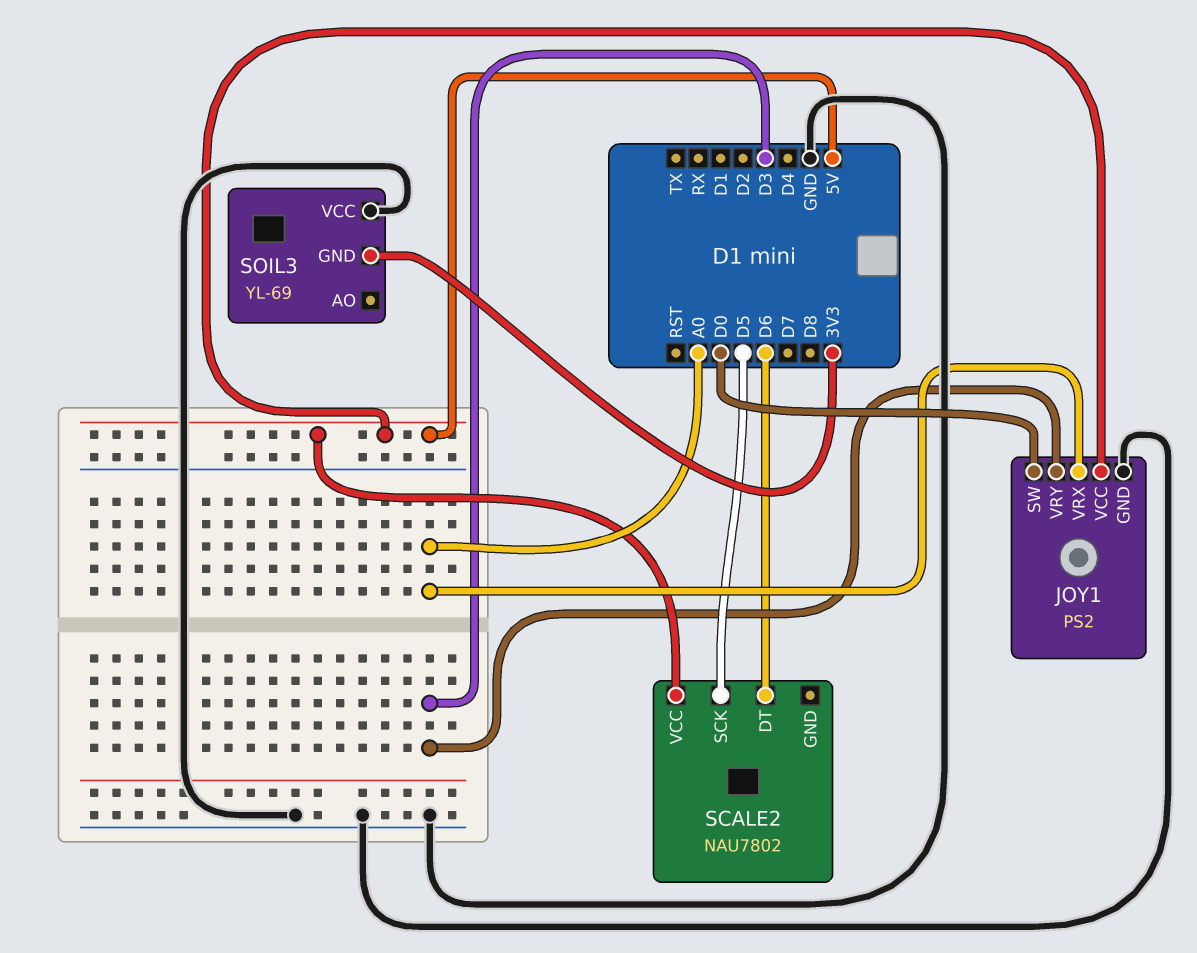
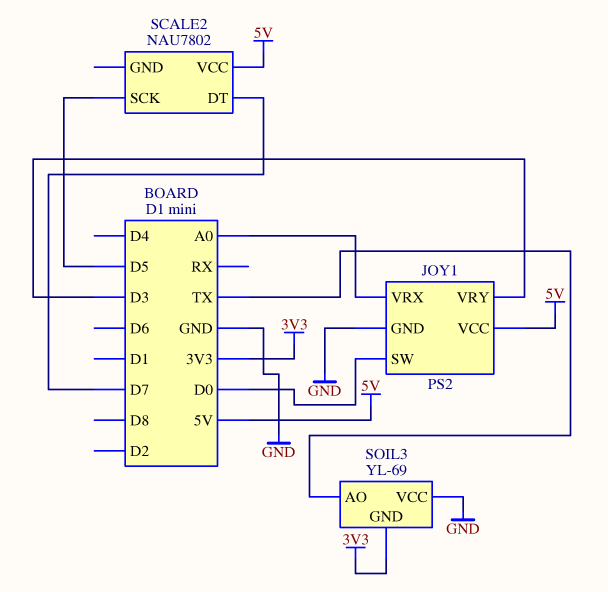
SCALE2 pin DT: D6 -> D7
SOIL3 pin AO: none -> TX

